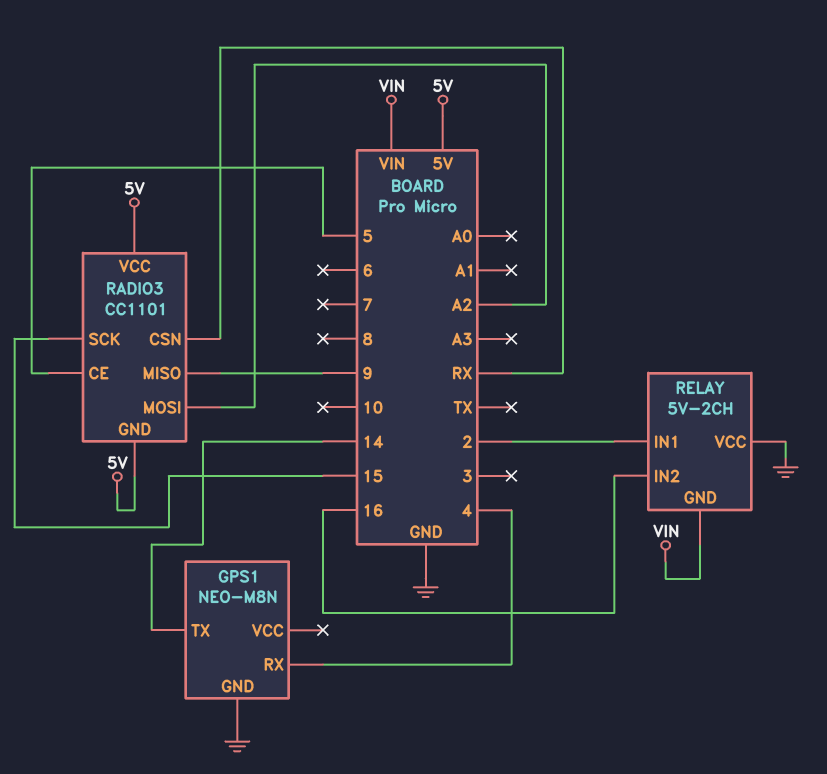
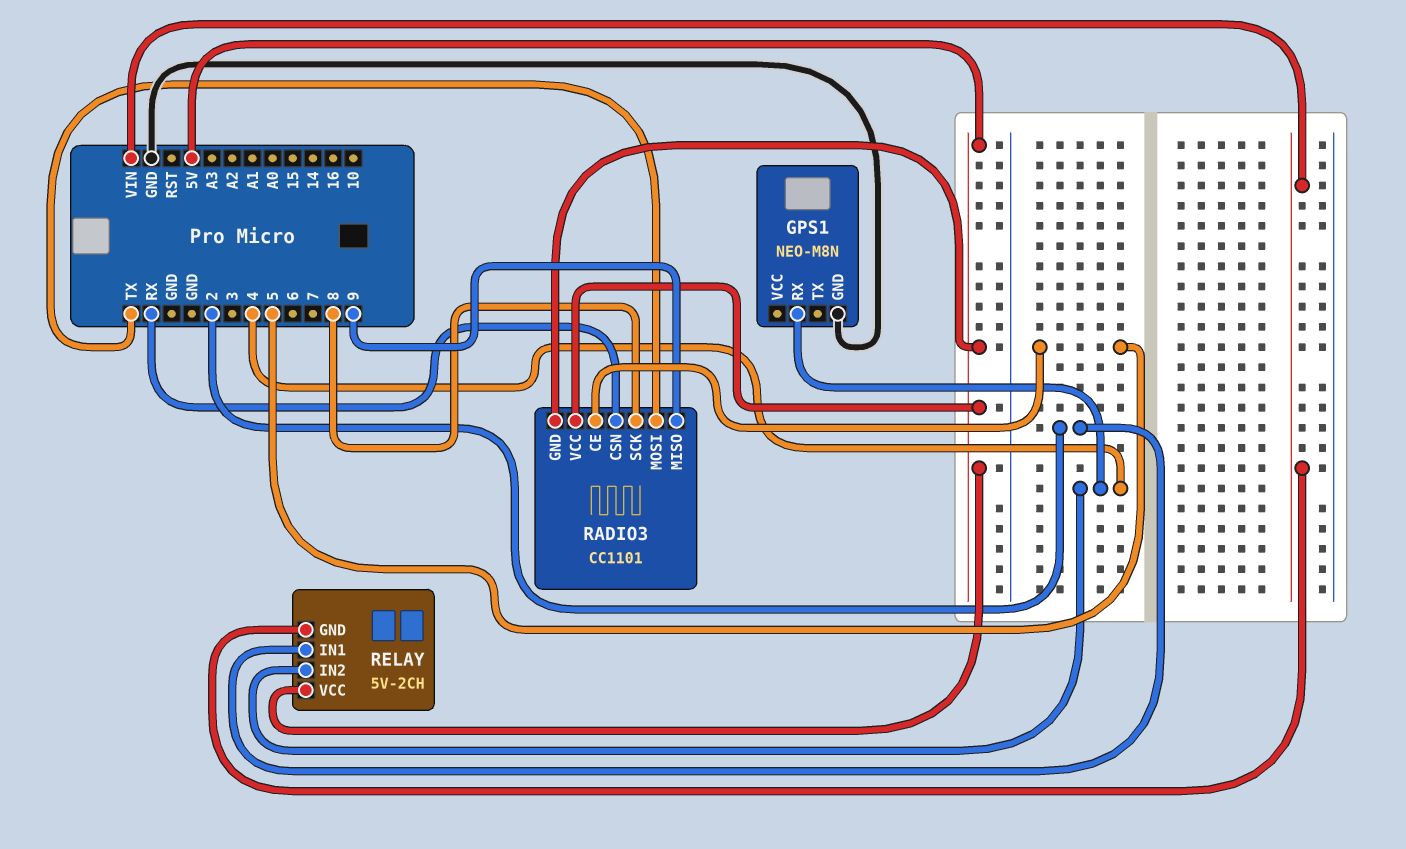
GPS1 pin TX: 14 -> none
RADIO3 pin MOSI: A2 -> TX
RADIO3 pin SCK: 15 -> 8
RELAY pin IN2: 16 -> 4
RELAY pin VCC: GND -> 5V

